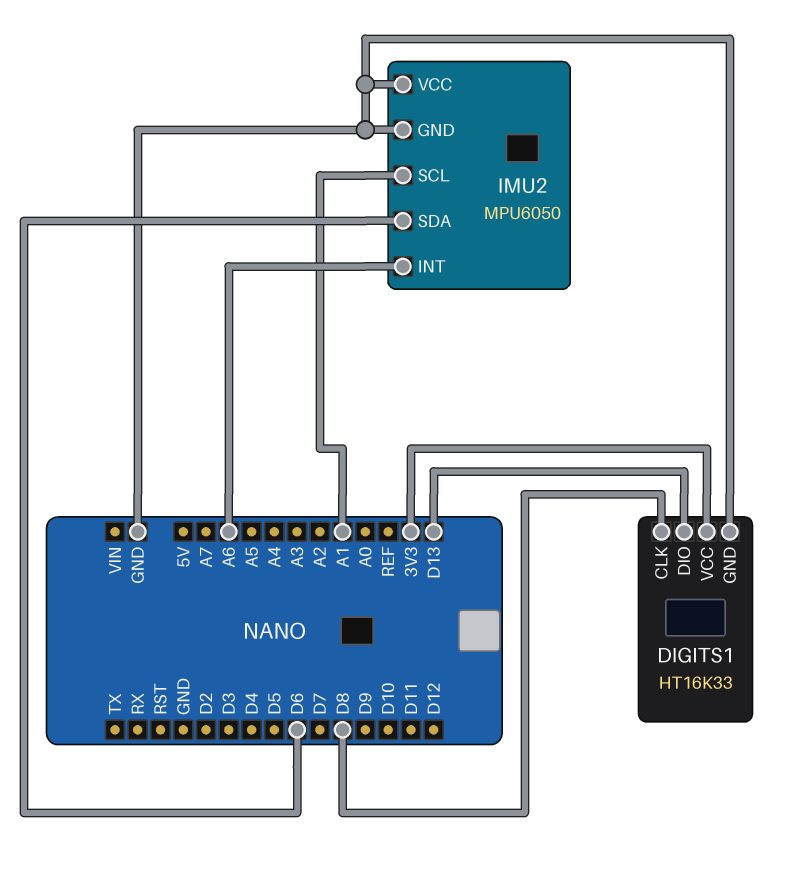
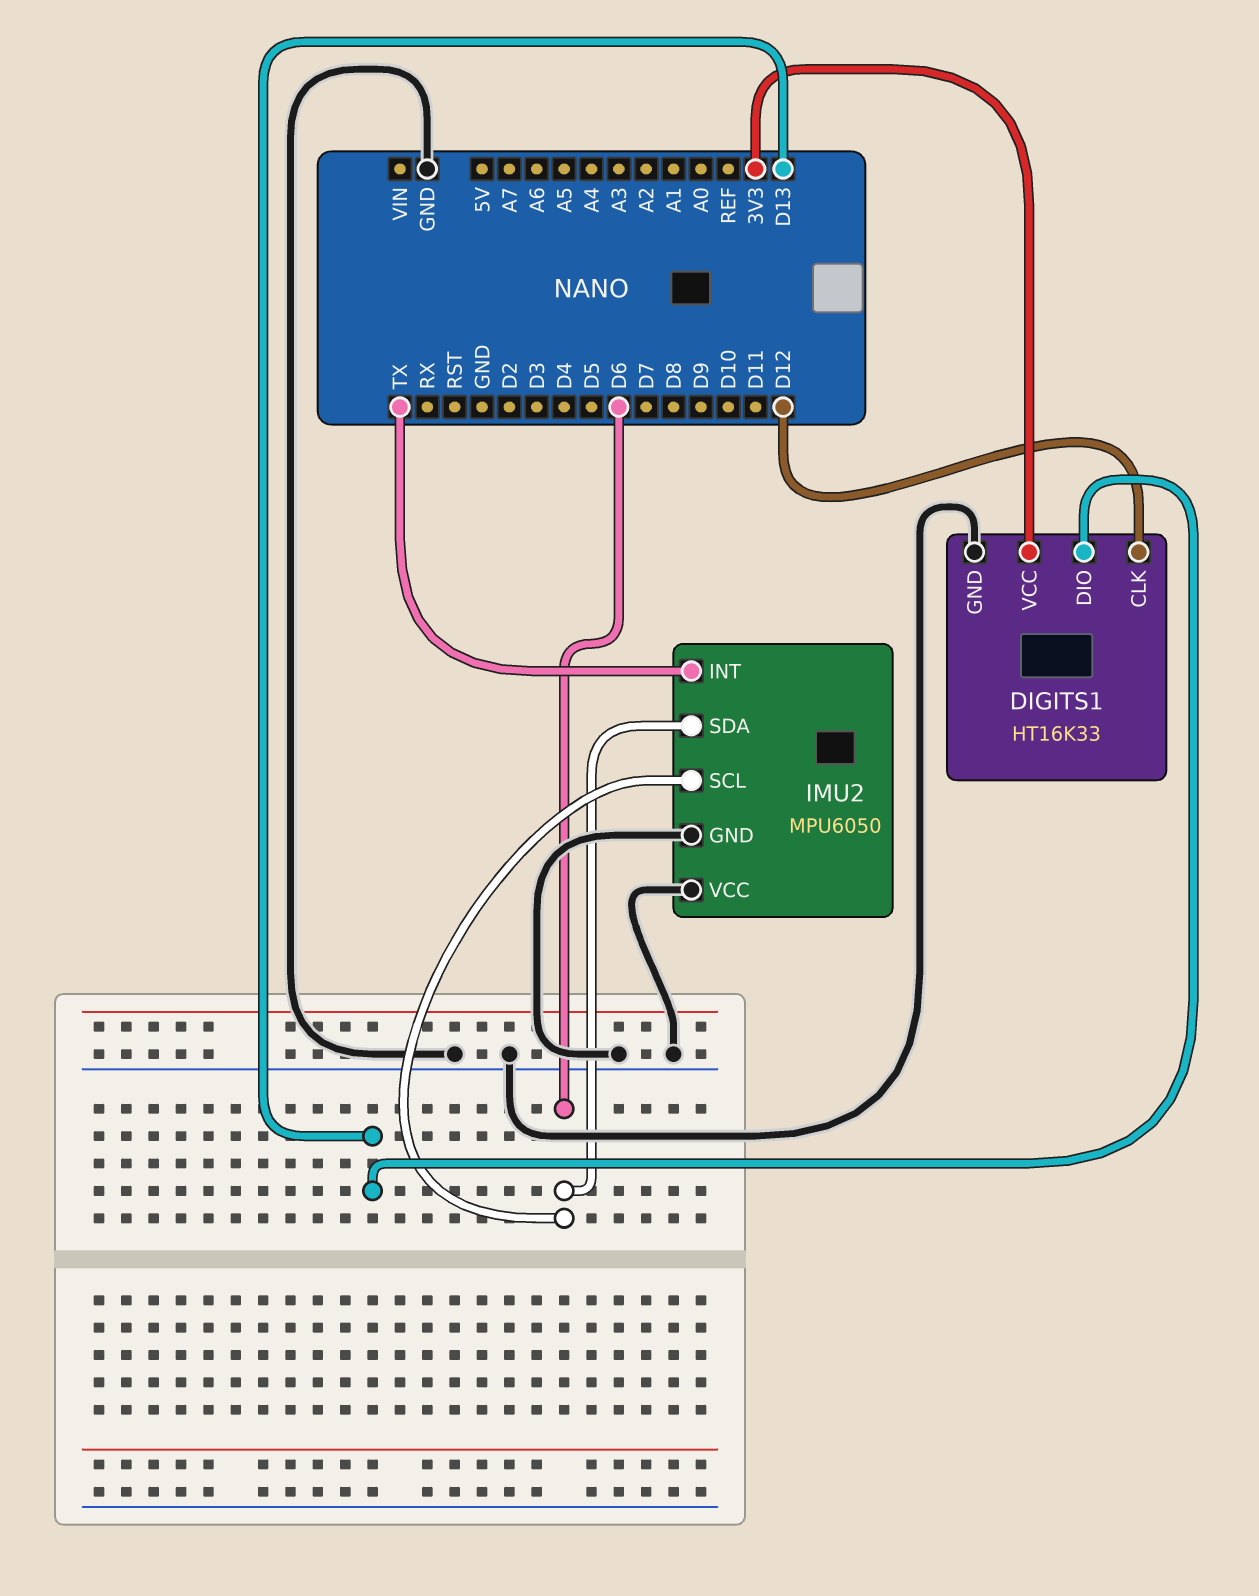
DIGITS1 pin CLK: D8 -> D12
IMU2 pin INT: A6 -> TX
IMU2 pin SCL: A1 -> D6

